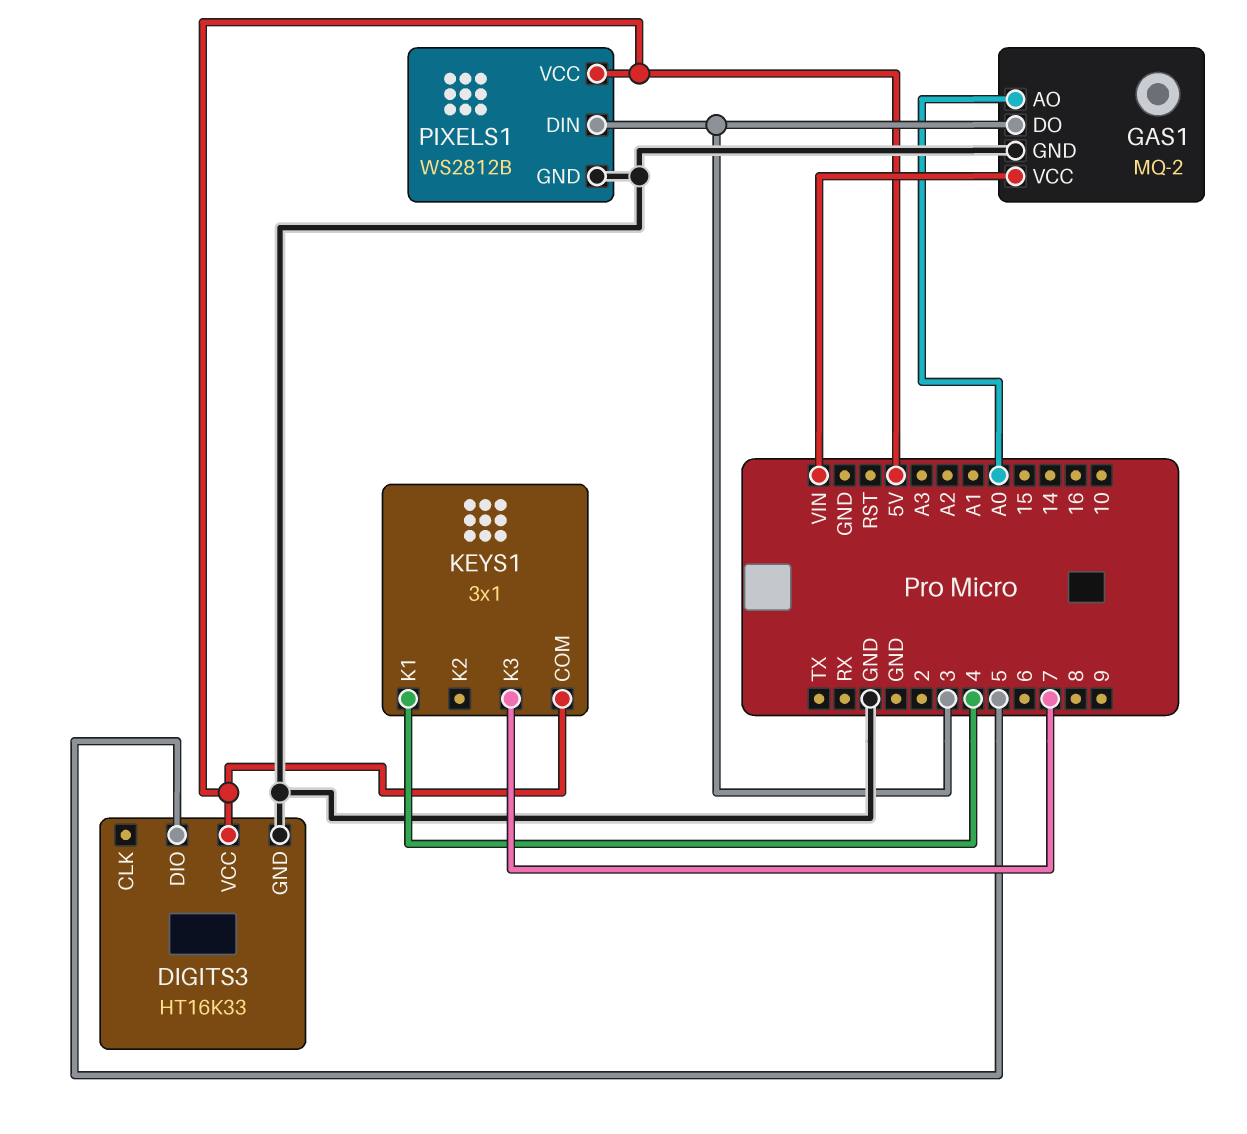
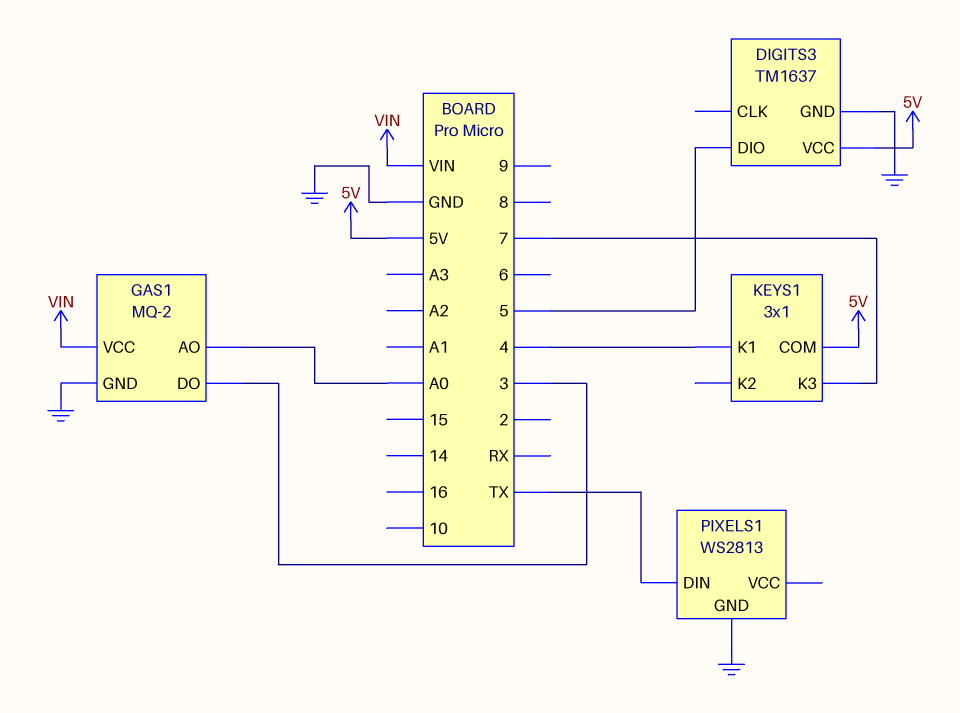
DIGITS3: HT16K33 -> TM1637
PIXELS1: WS2812B -> WS2813
PIXELS1 pin DIN: 3 -> TX
PIXELS1 pin VCC: 5V -> none

